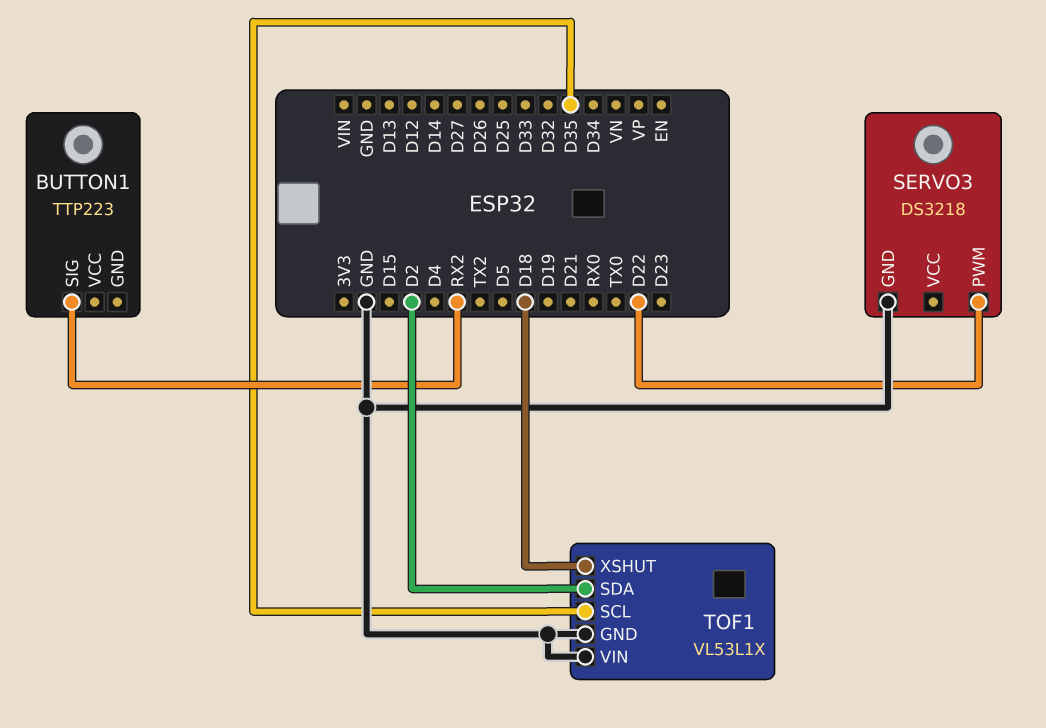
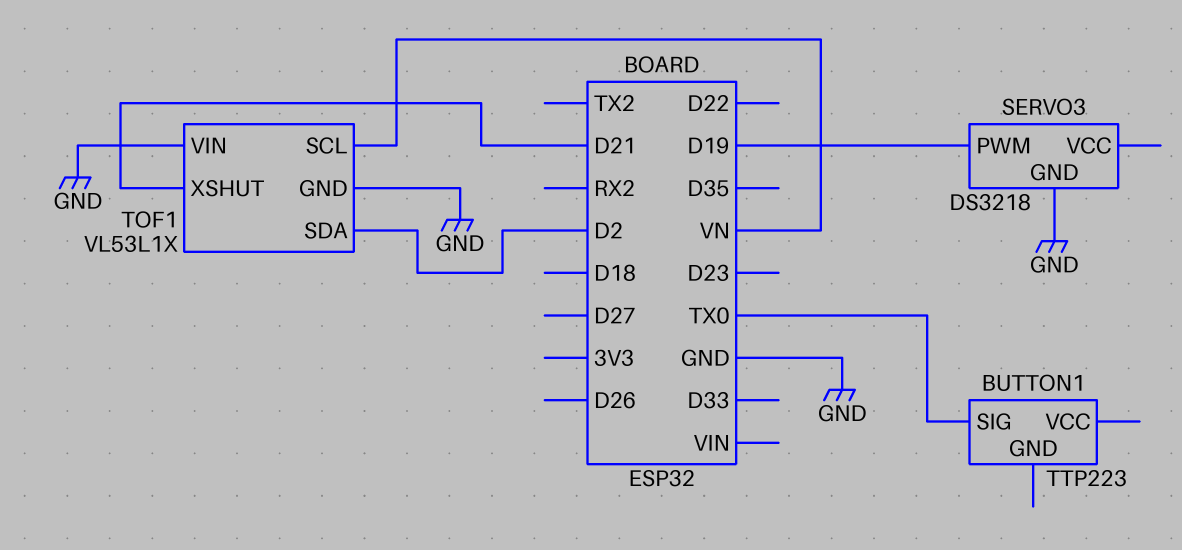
BUTTON1 pin SIG: RX2 -> TX0
SERVO3 pin PWM: D22 -> D19
TOF1 pin SCL: D35 -> VN
TOF1 pin XSHUT: D18 -> D21

